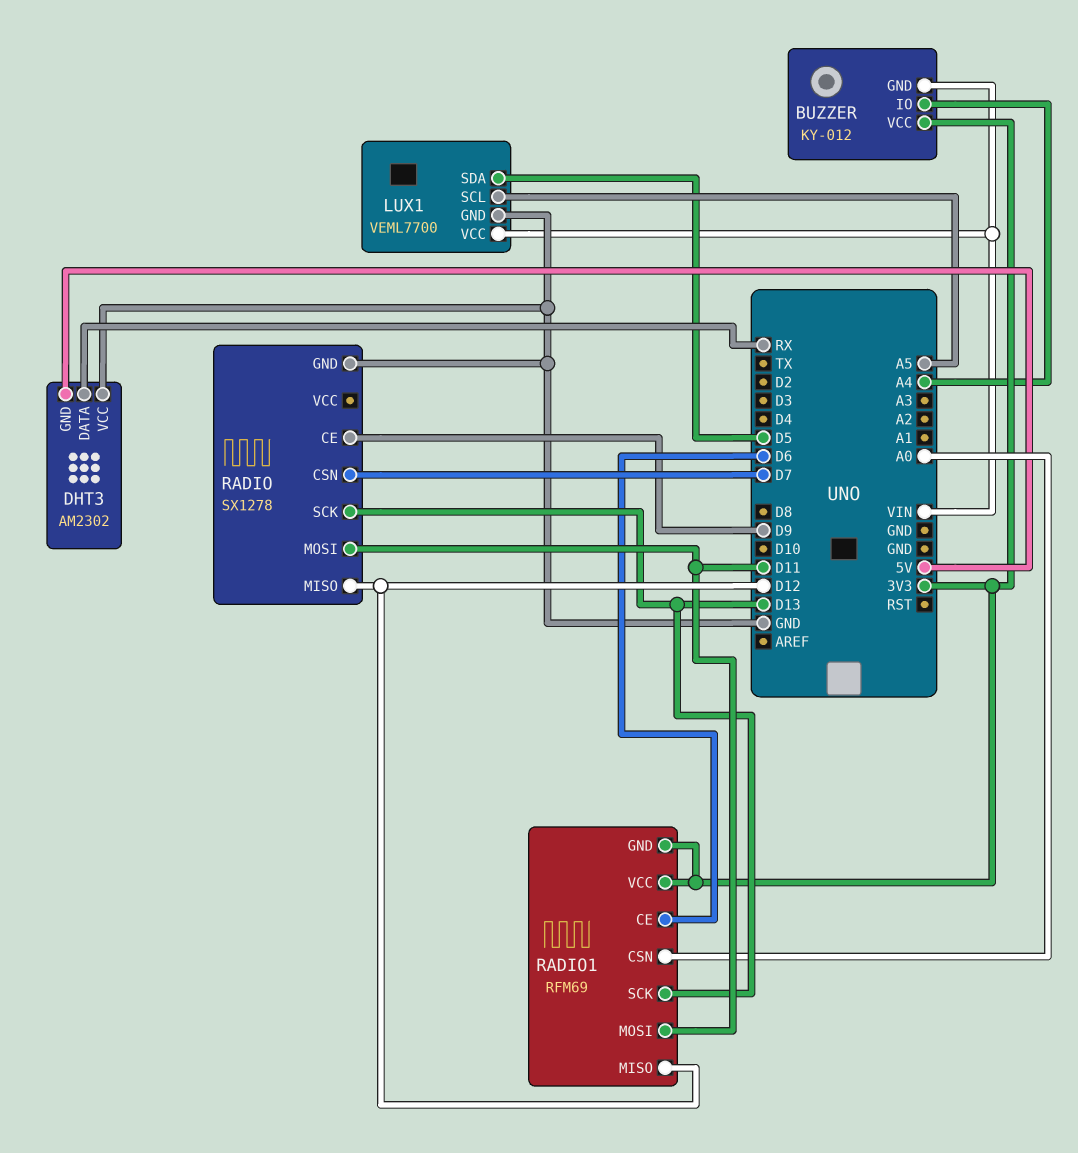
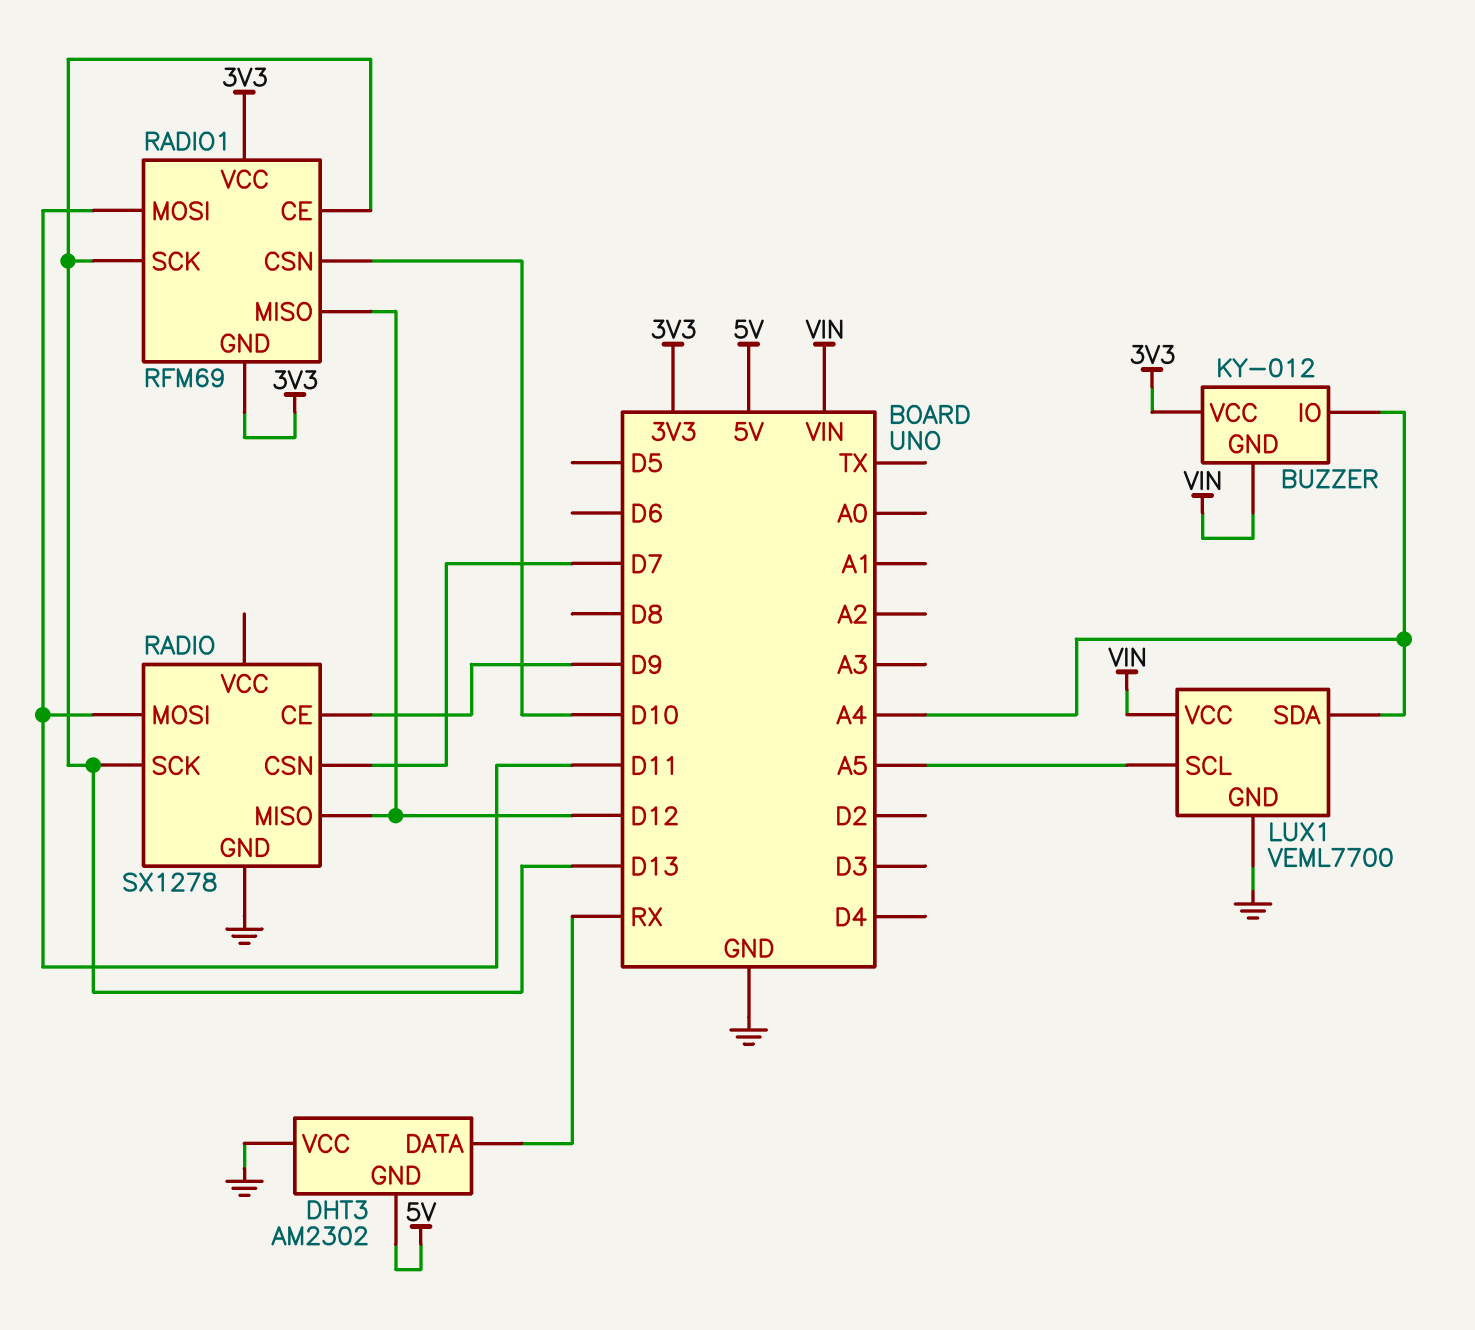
LUX1 pin SDA: D5 -> A4
RADIO1 pin CE: D6 -> D13
RADIO1 pin CSN: A0 -> D10

